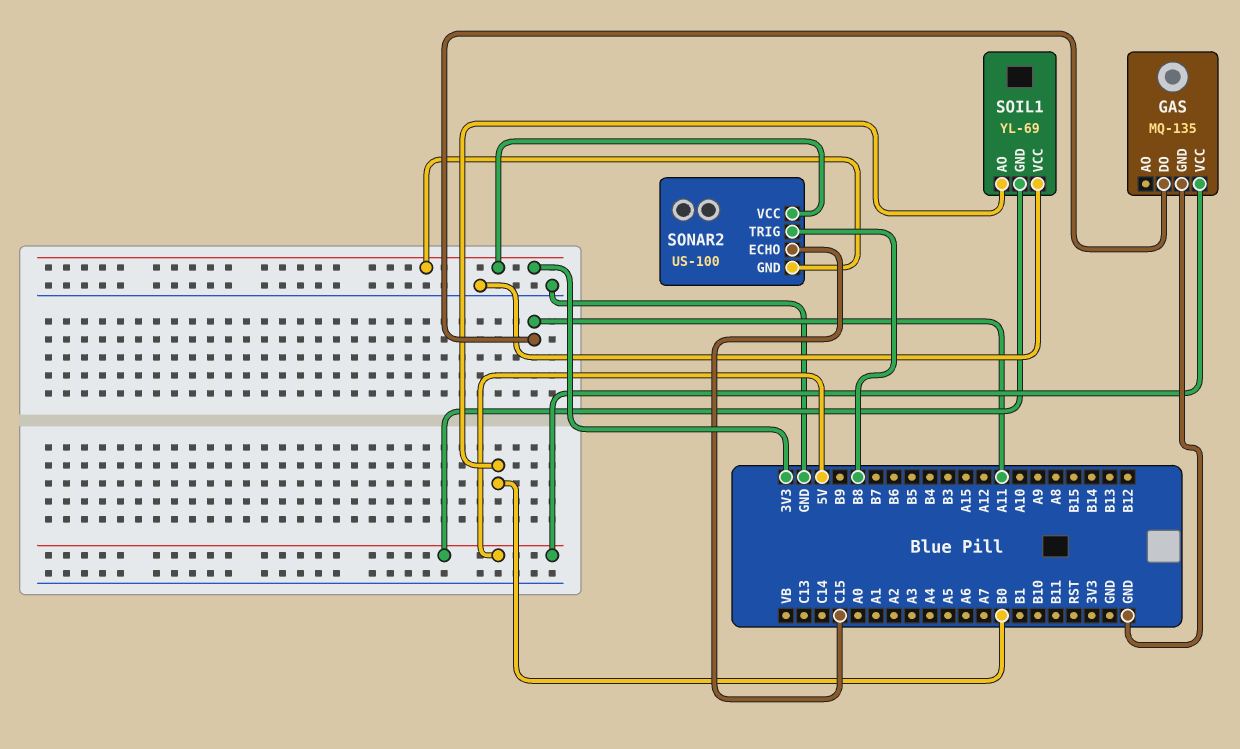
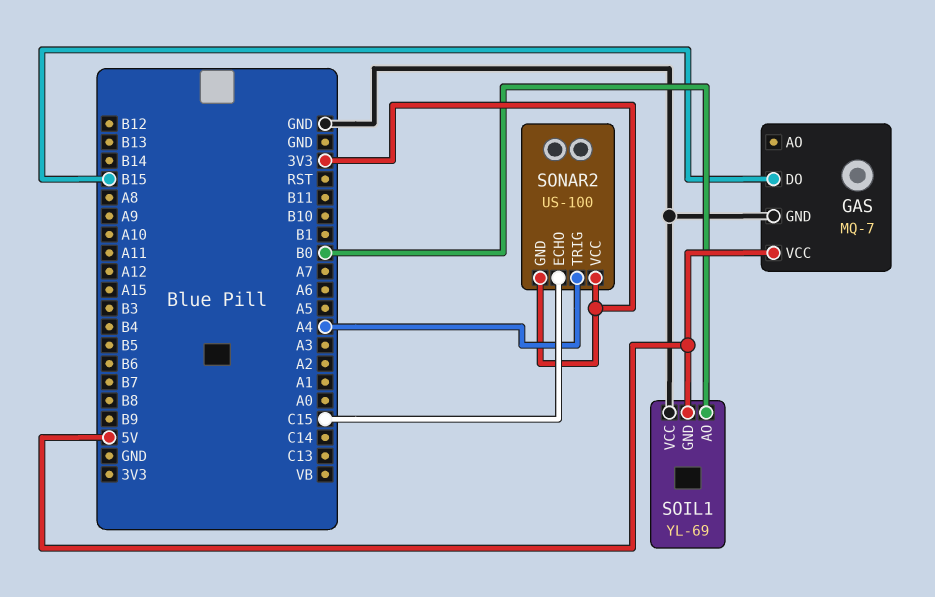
GAS: MQ-135 -> MQ-7
GAS pin DO: A11 -> B15
SONAR2 pin TRIG: B8 -> A4

